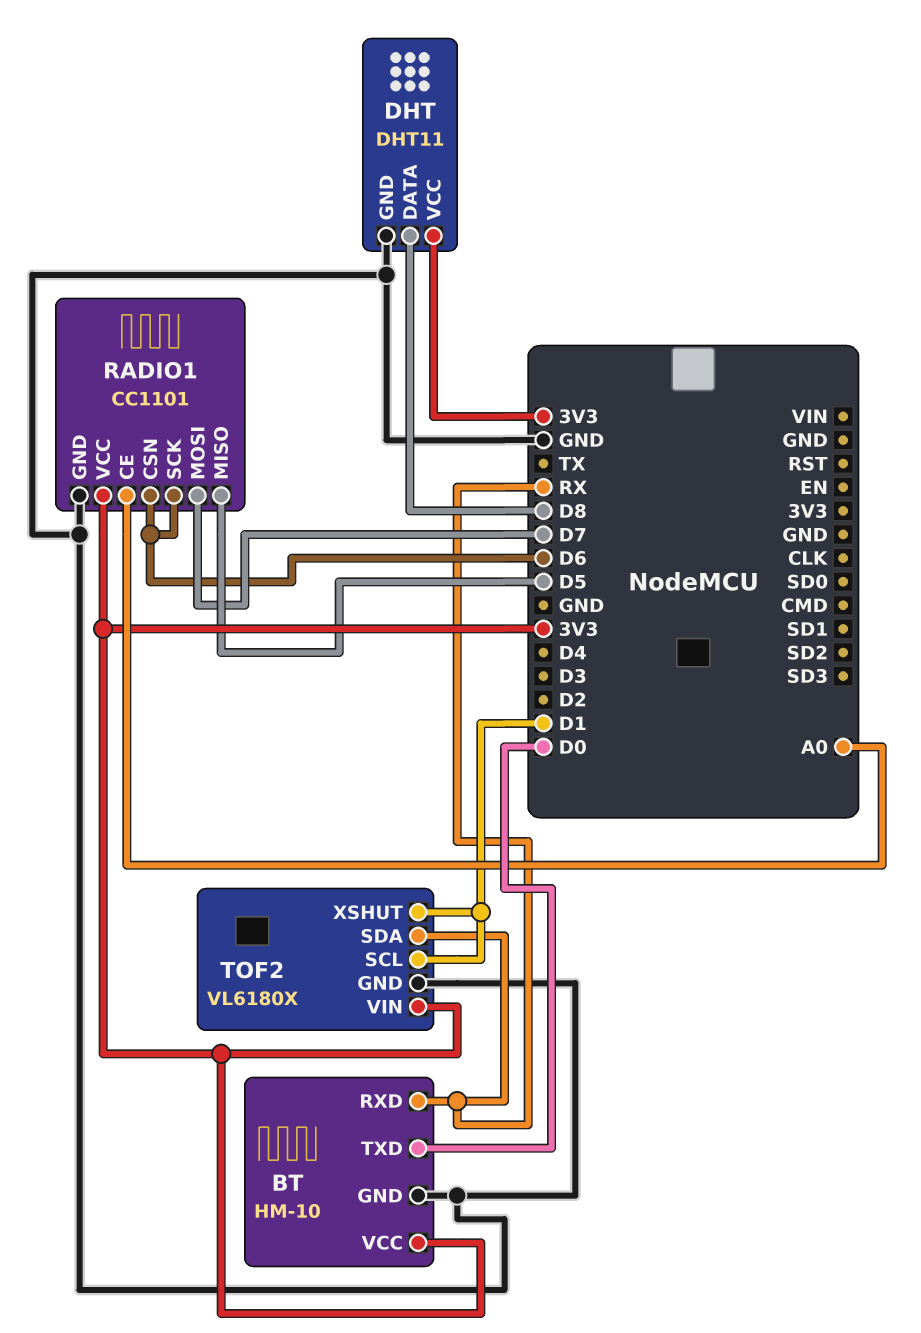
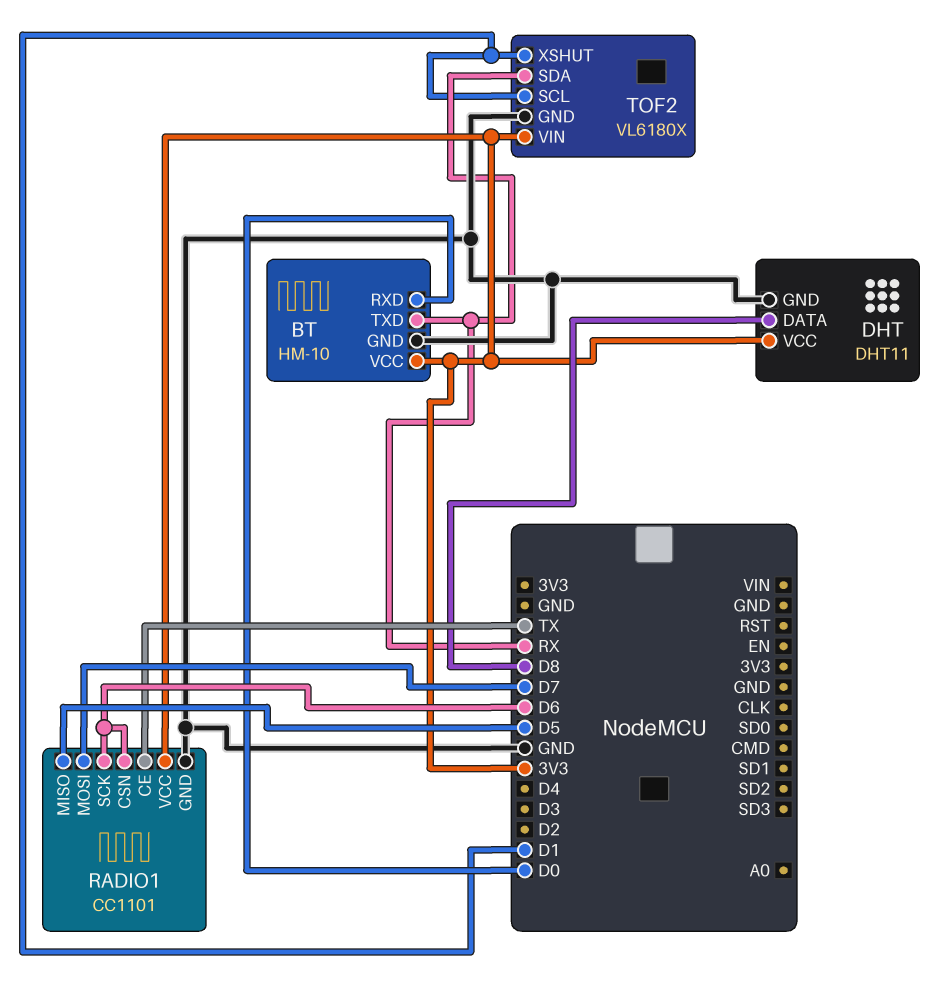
BT pin RXD: RX -> D0
BT pin TXD: D0 -> RX
RADIO1 pin CE: A0 -> TX

